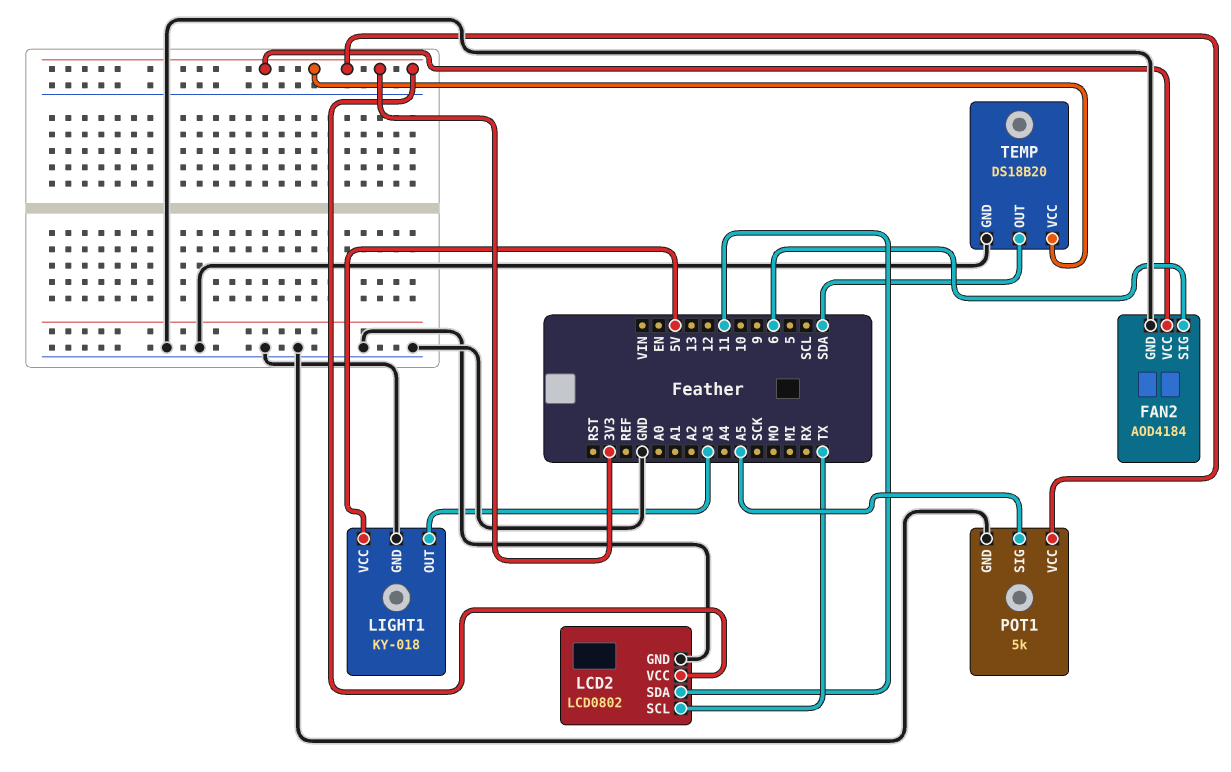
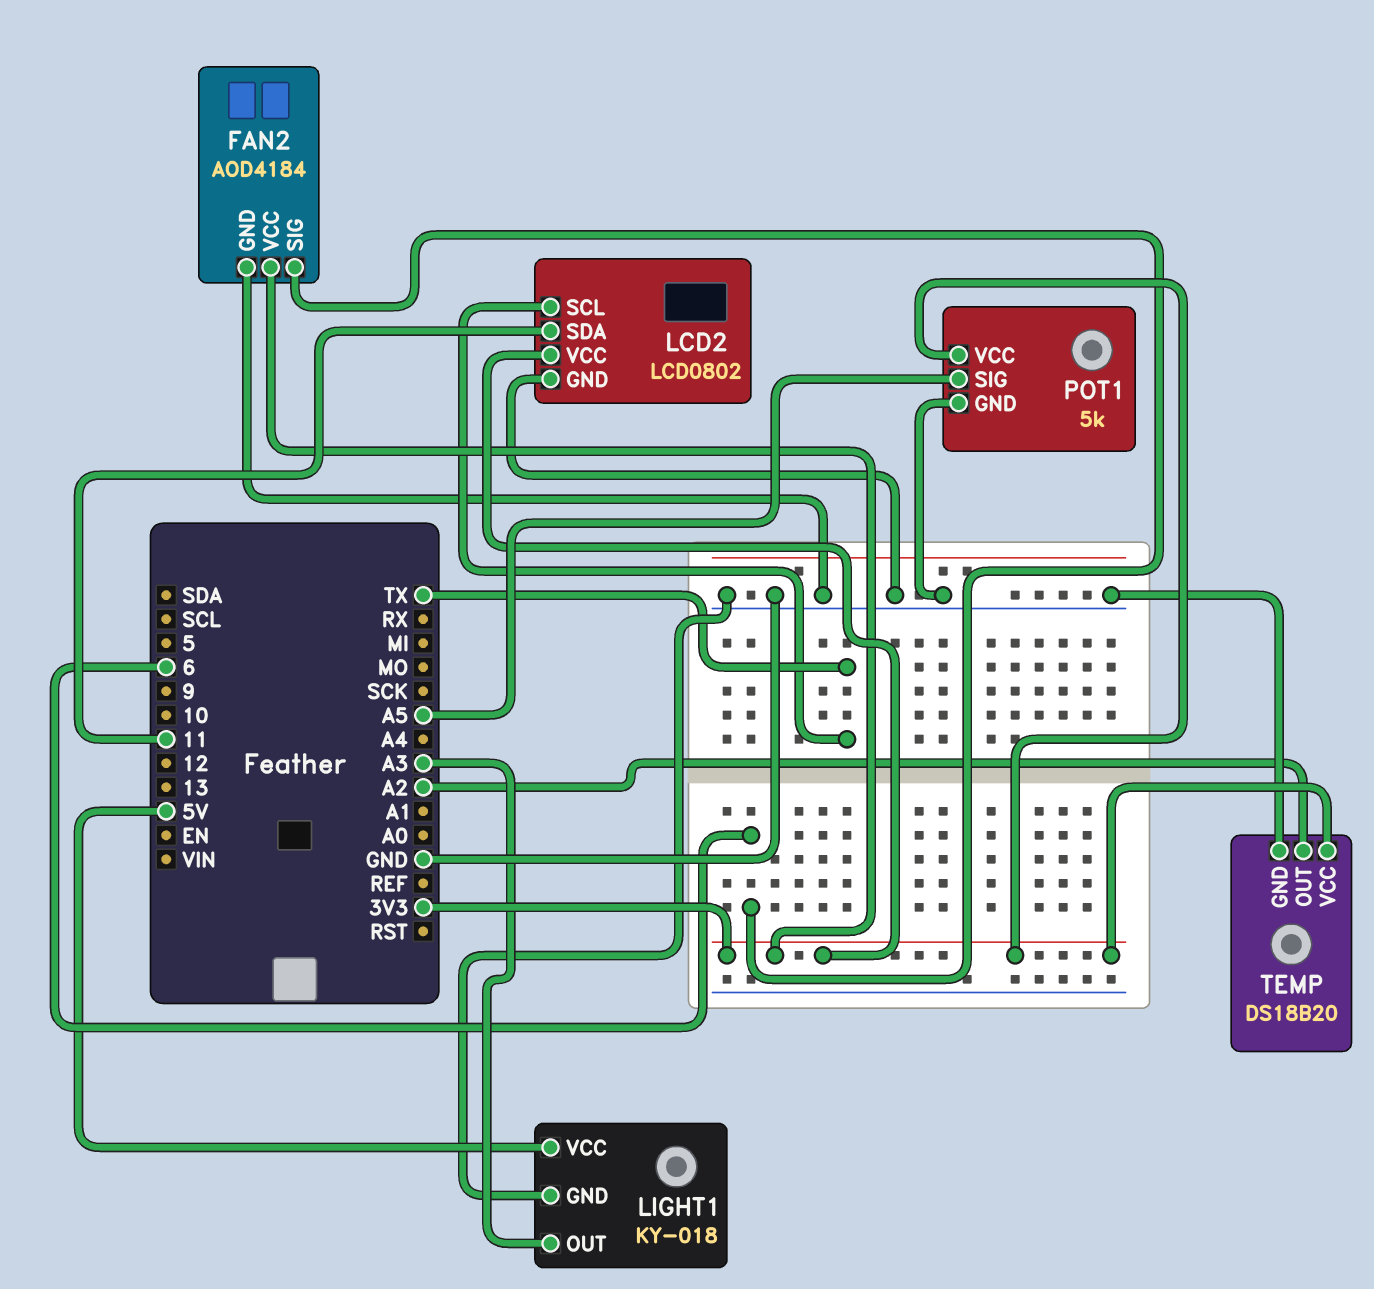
TEMP pin OUT: SDA -> A2

